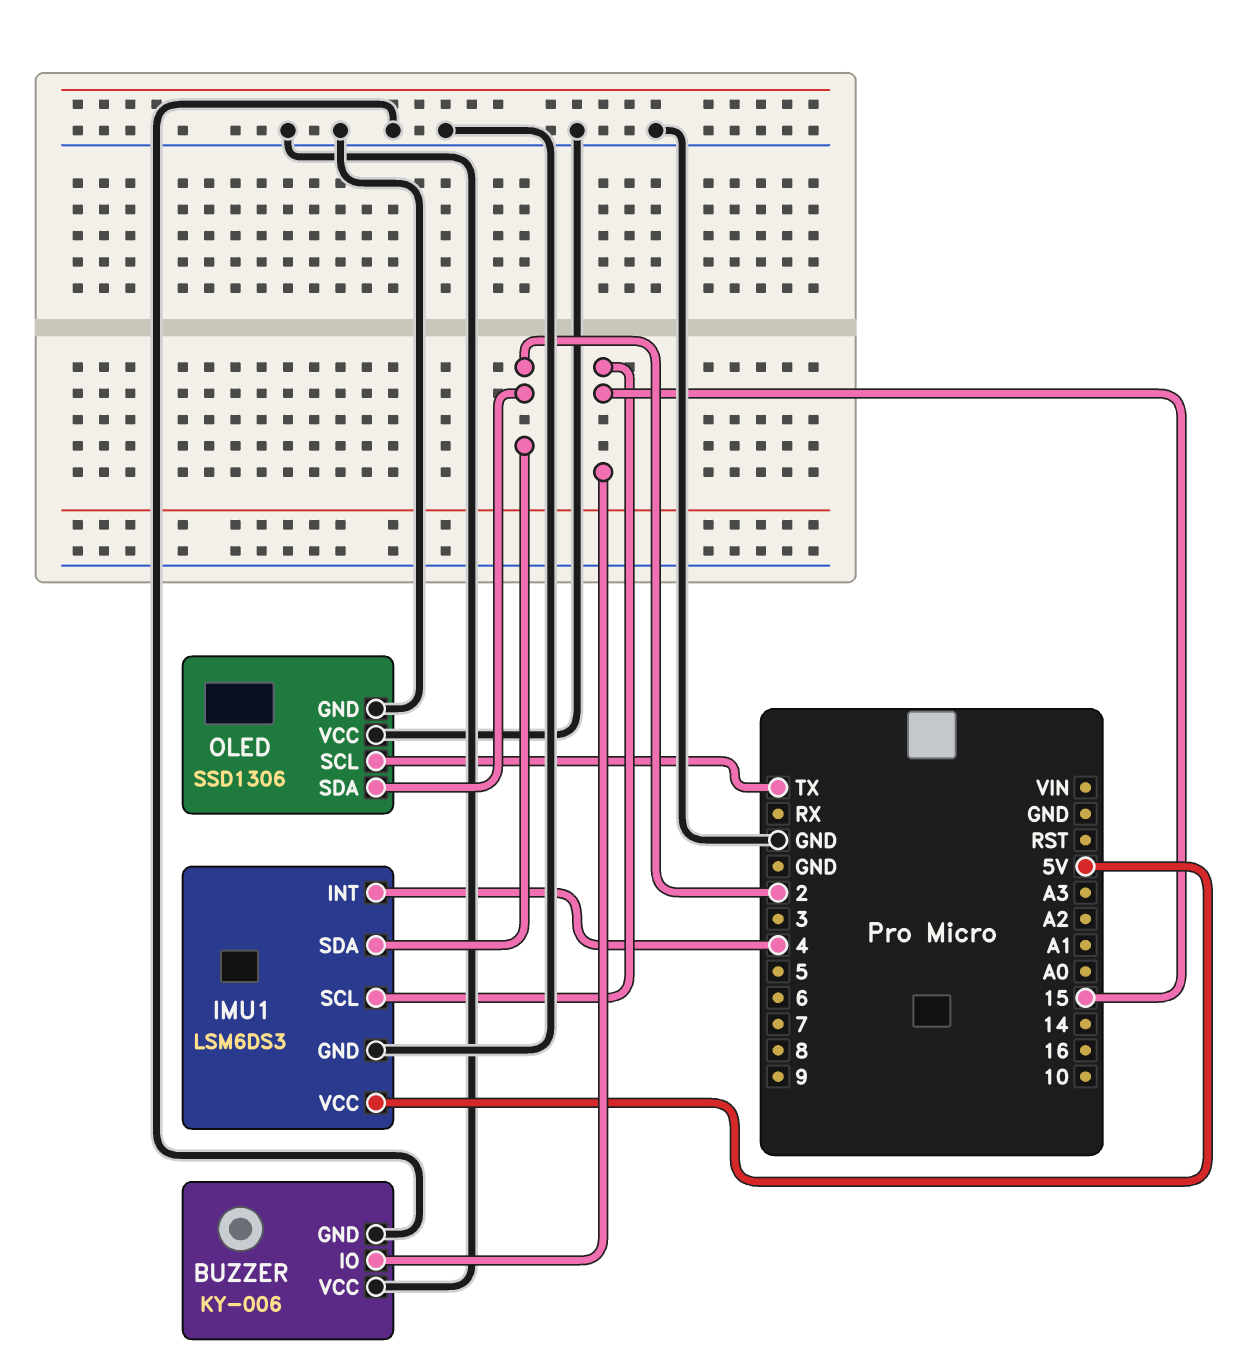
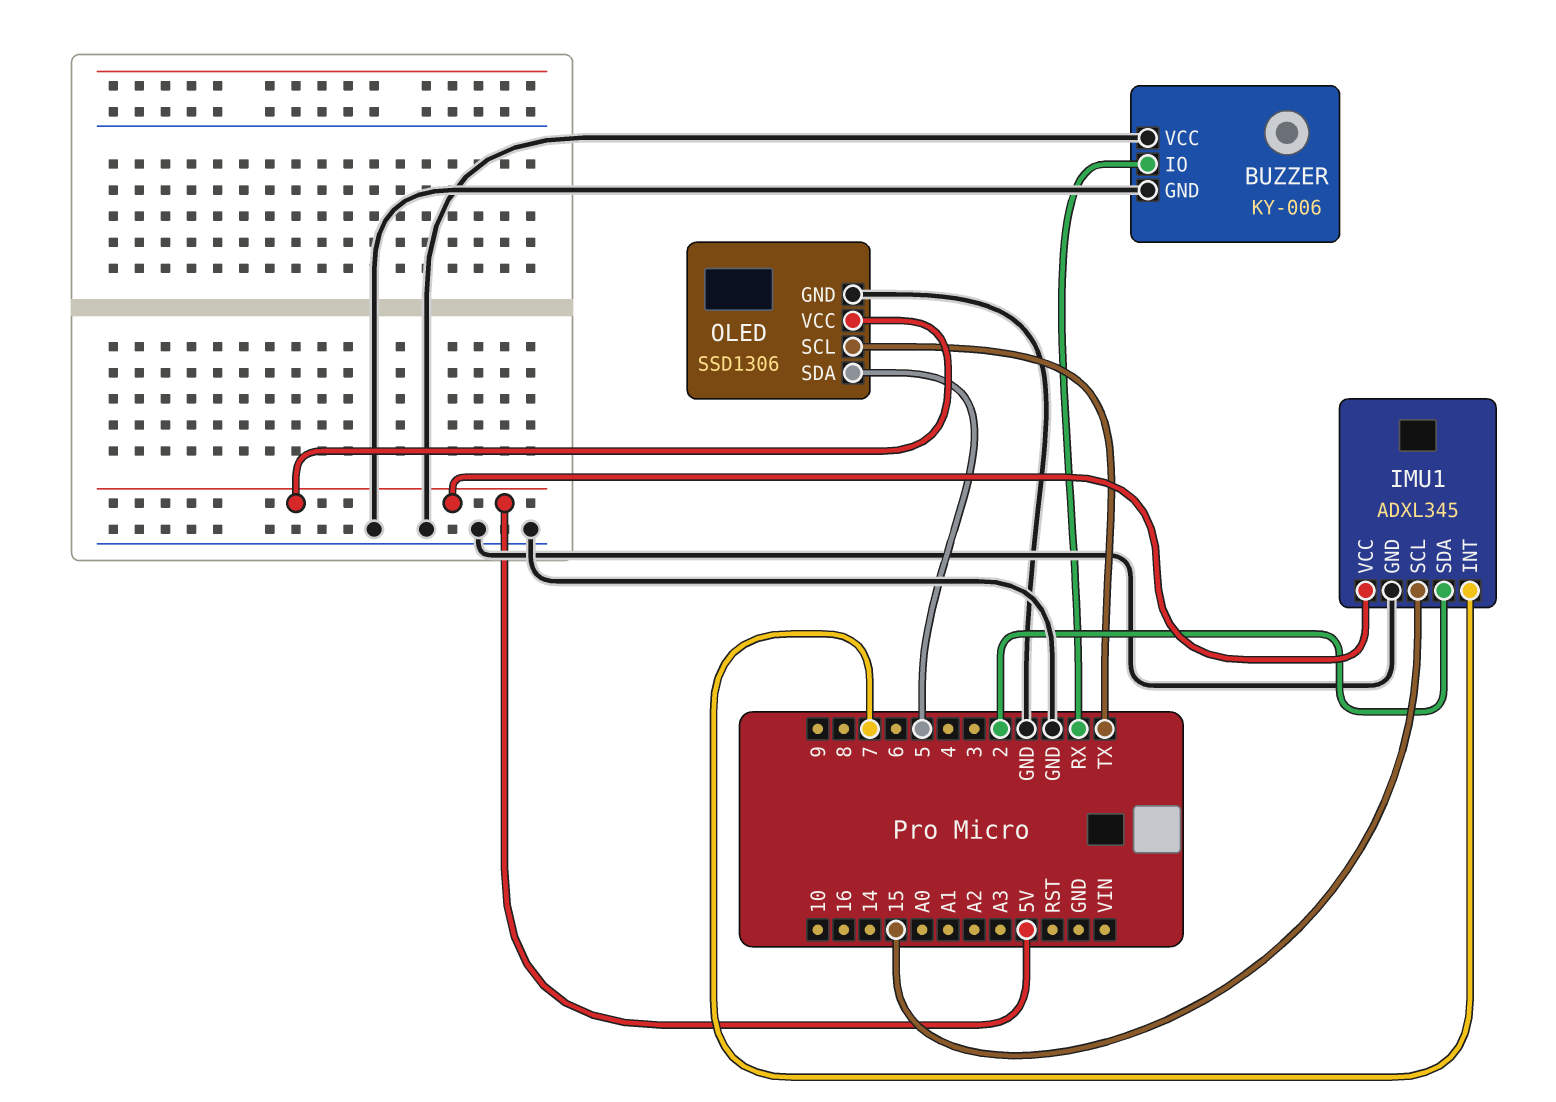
BUZZER pin IO: 15 -> RX
IMU1: LSM6DS3 -> ADXL345
IMU1 pin INT: 4 -> 7
OLED pin SDA: 2 -> 5
OLED pin VCC: GND -> 5V

